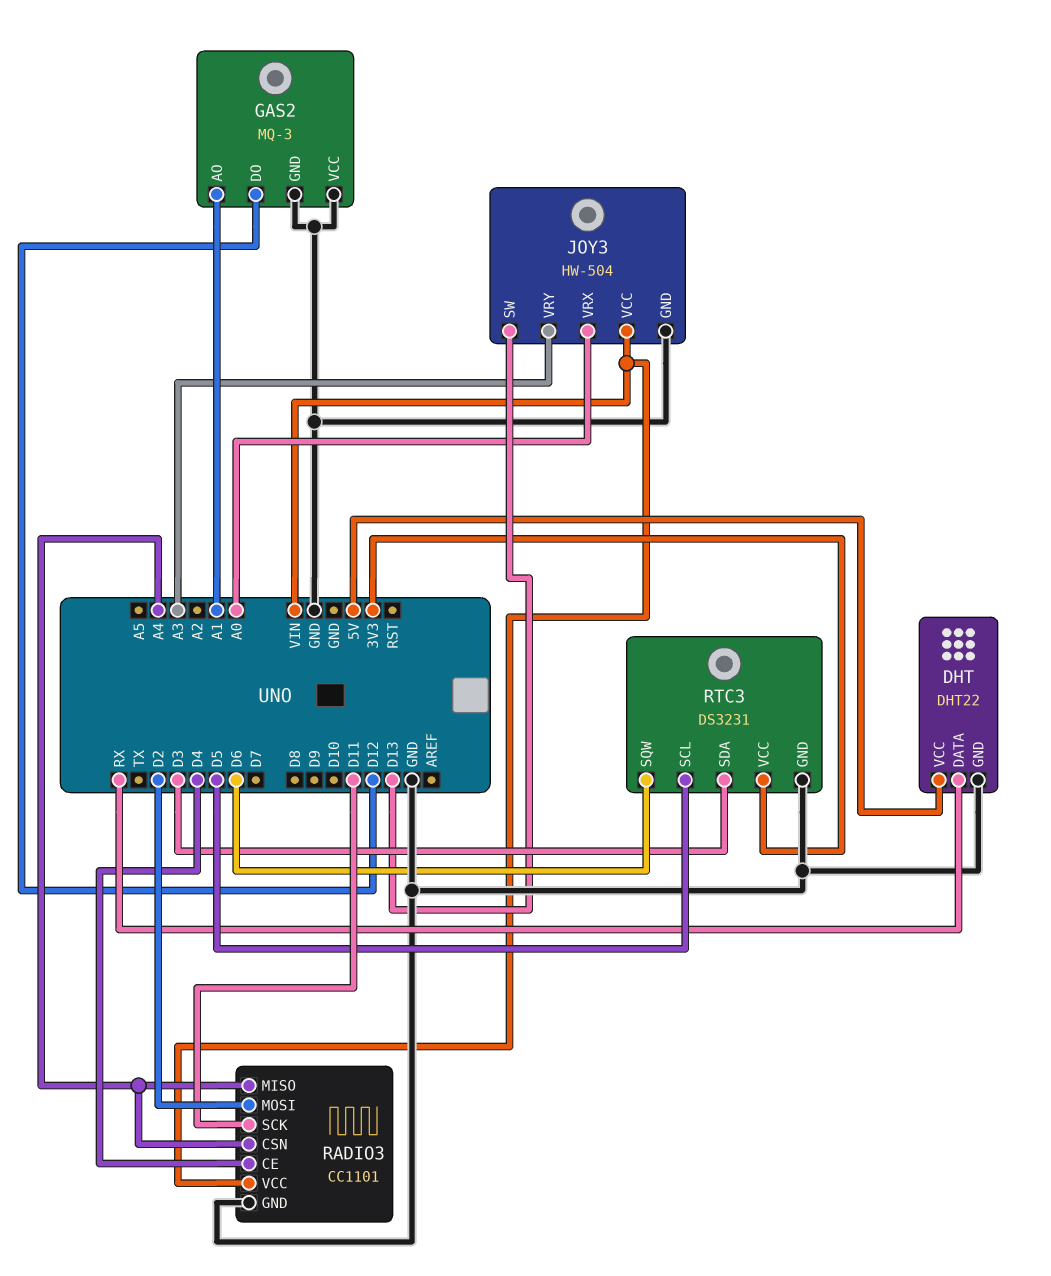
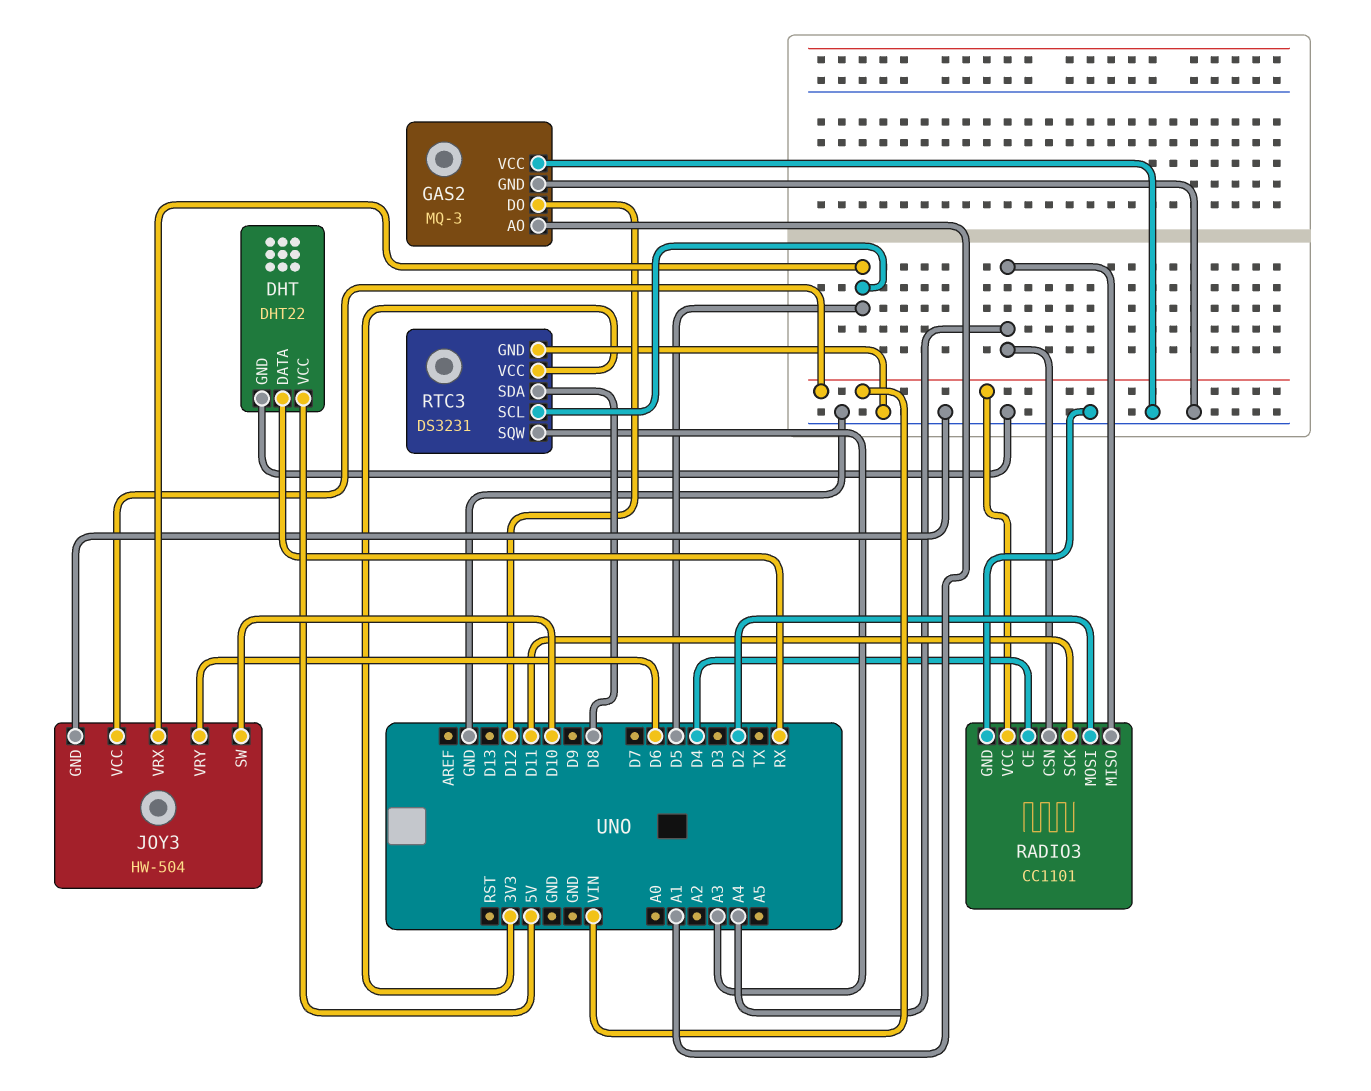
JOY3 pin SW: D13 -> D10
JOY3 pin VRX: A0 -> D5
JOY3 pin VRY: A3 -> D6
RTC3 pin SDA: D3 -> D8
RTC3 pin SQW: D6 -> A3

